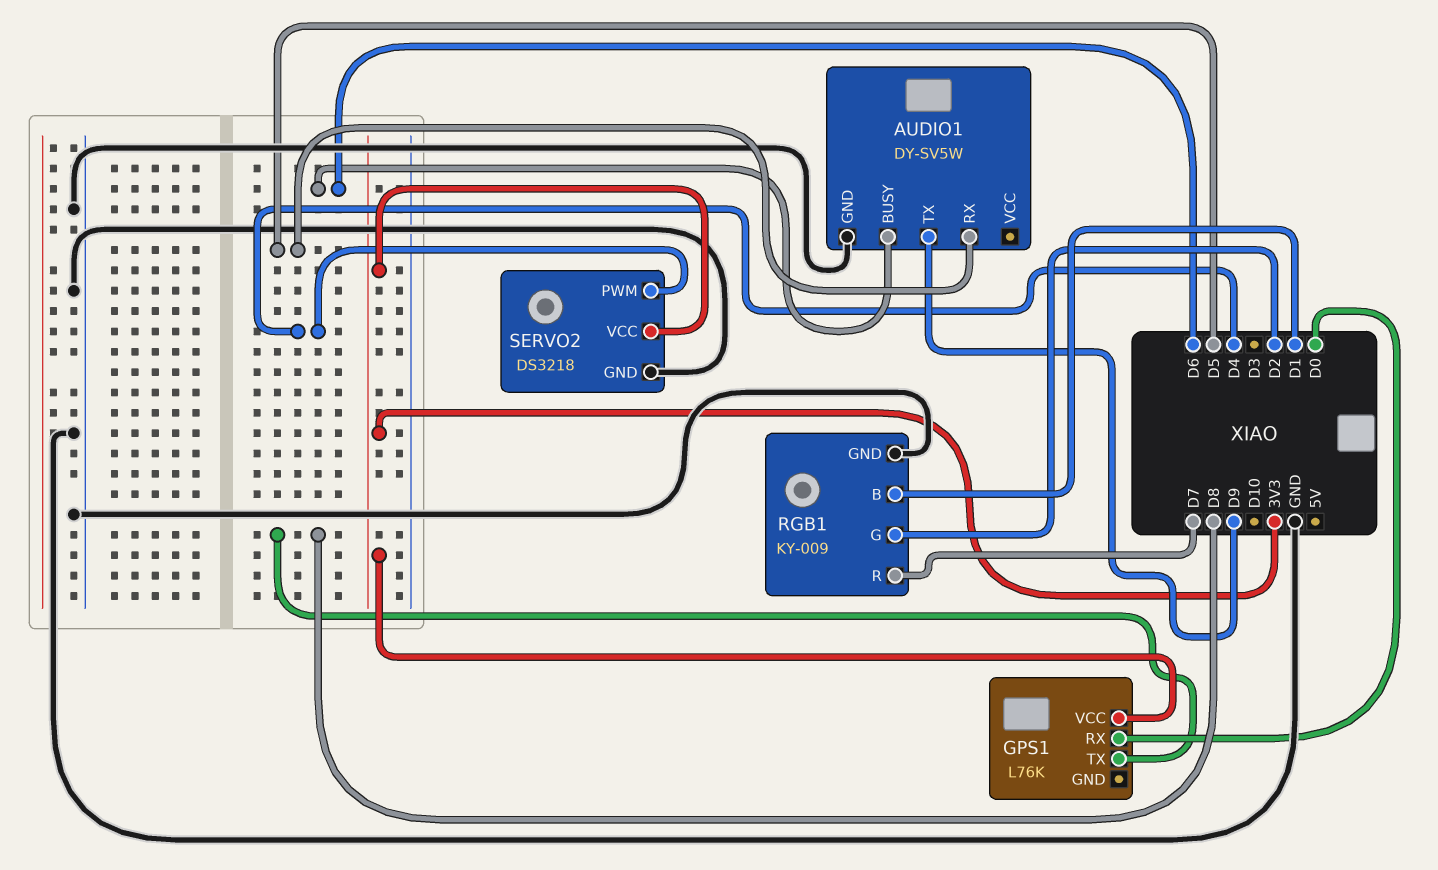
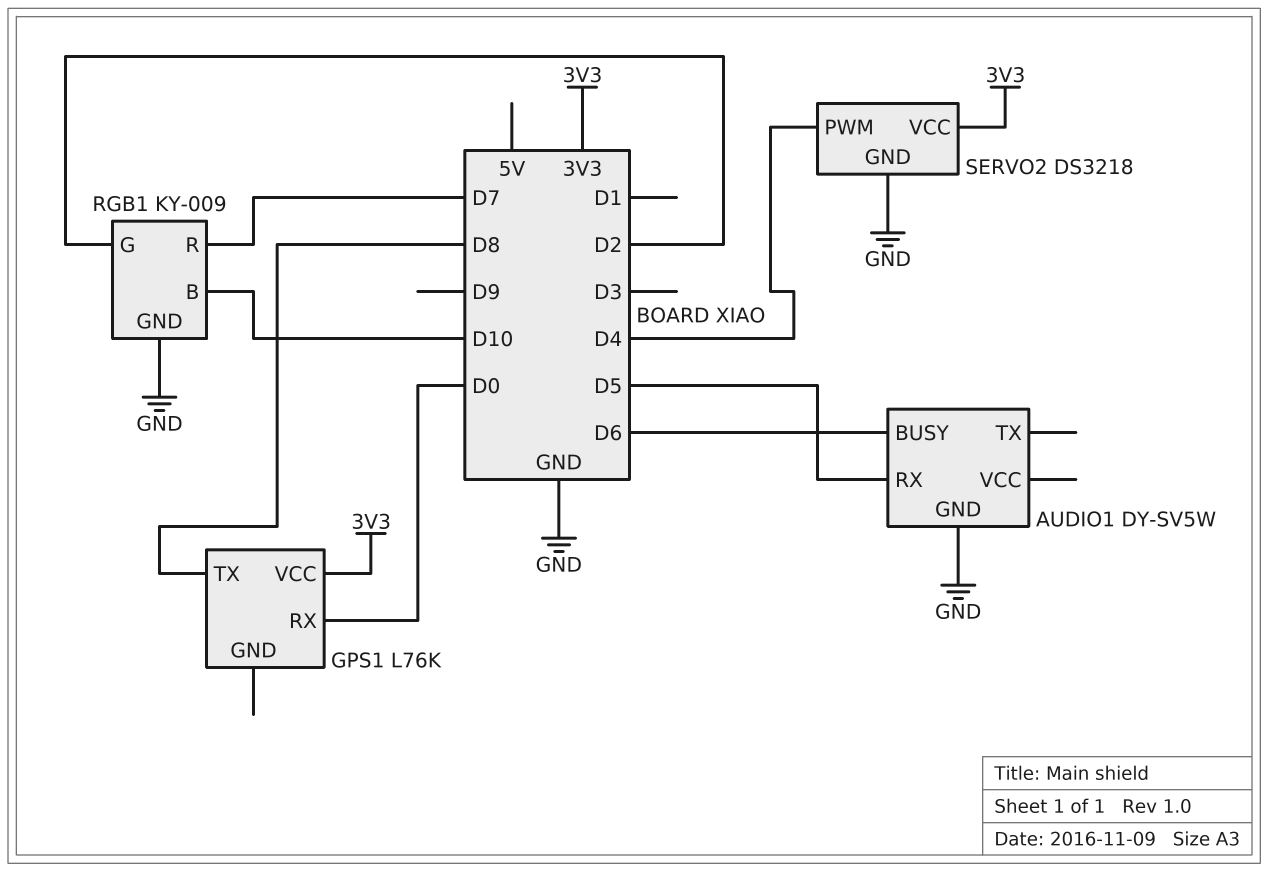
AUDIO1 pin TX: D9 -> none
RGB1 pin B: D1 -> D10

